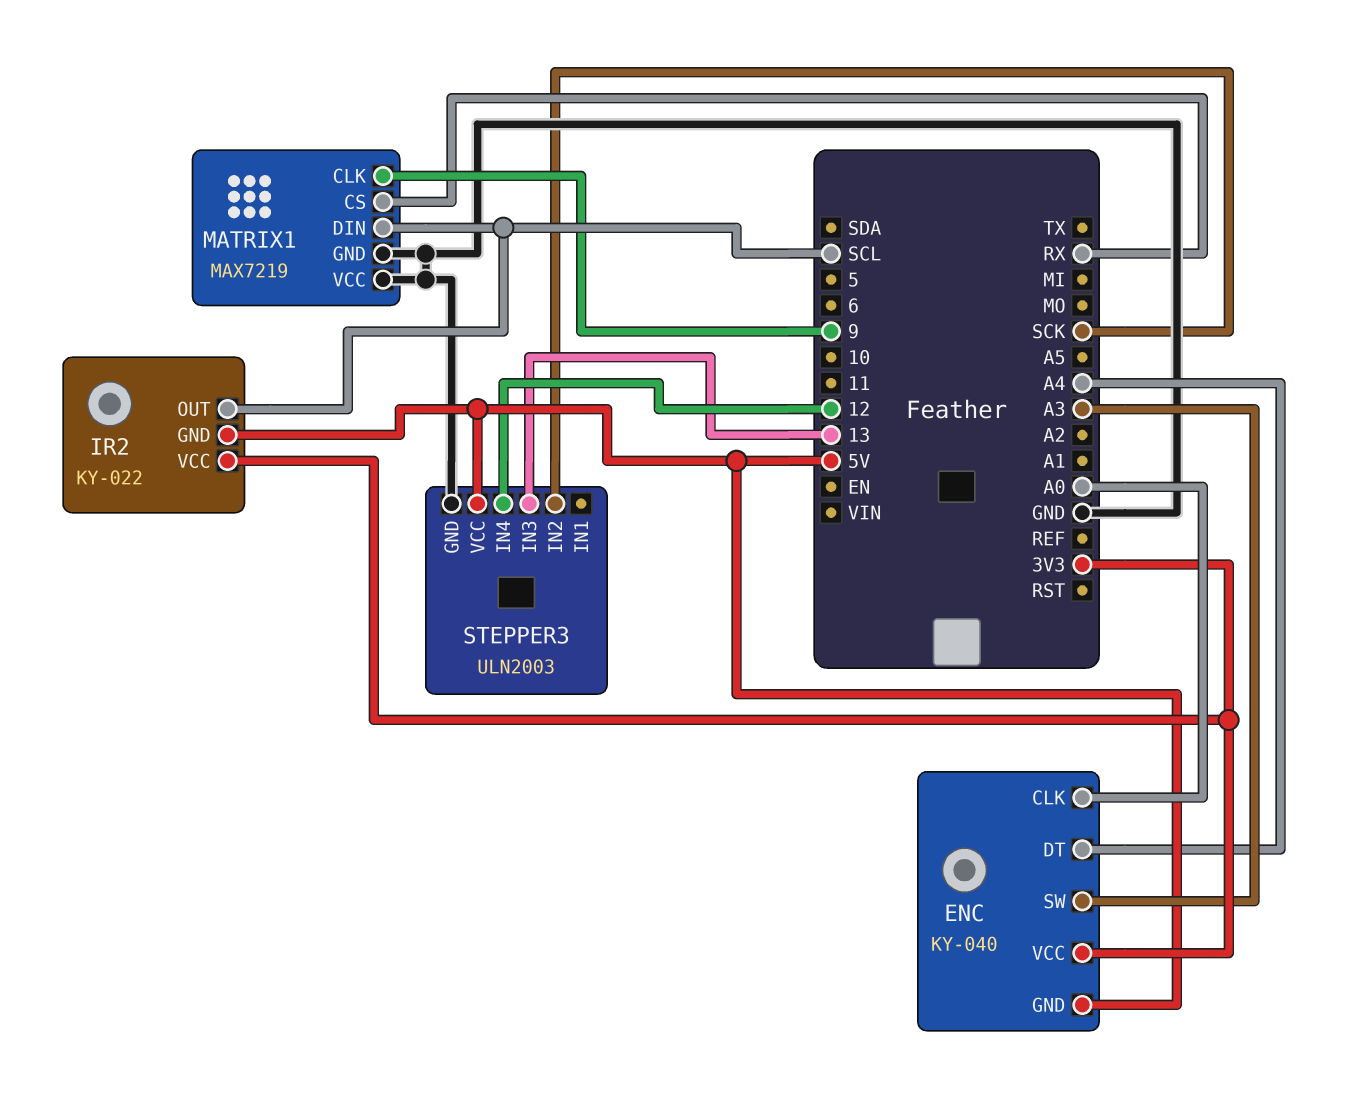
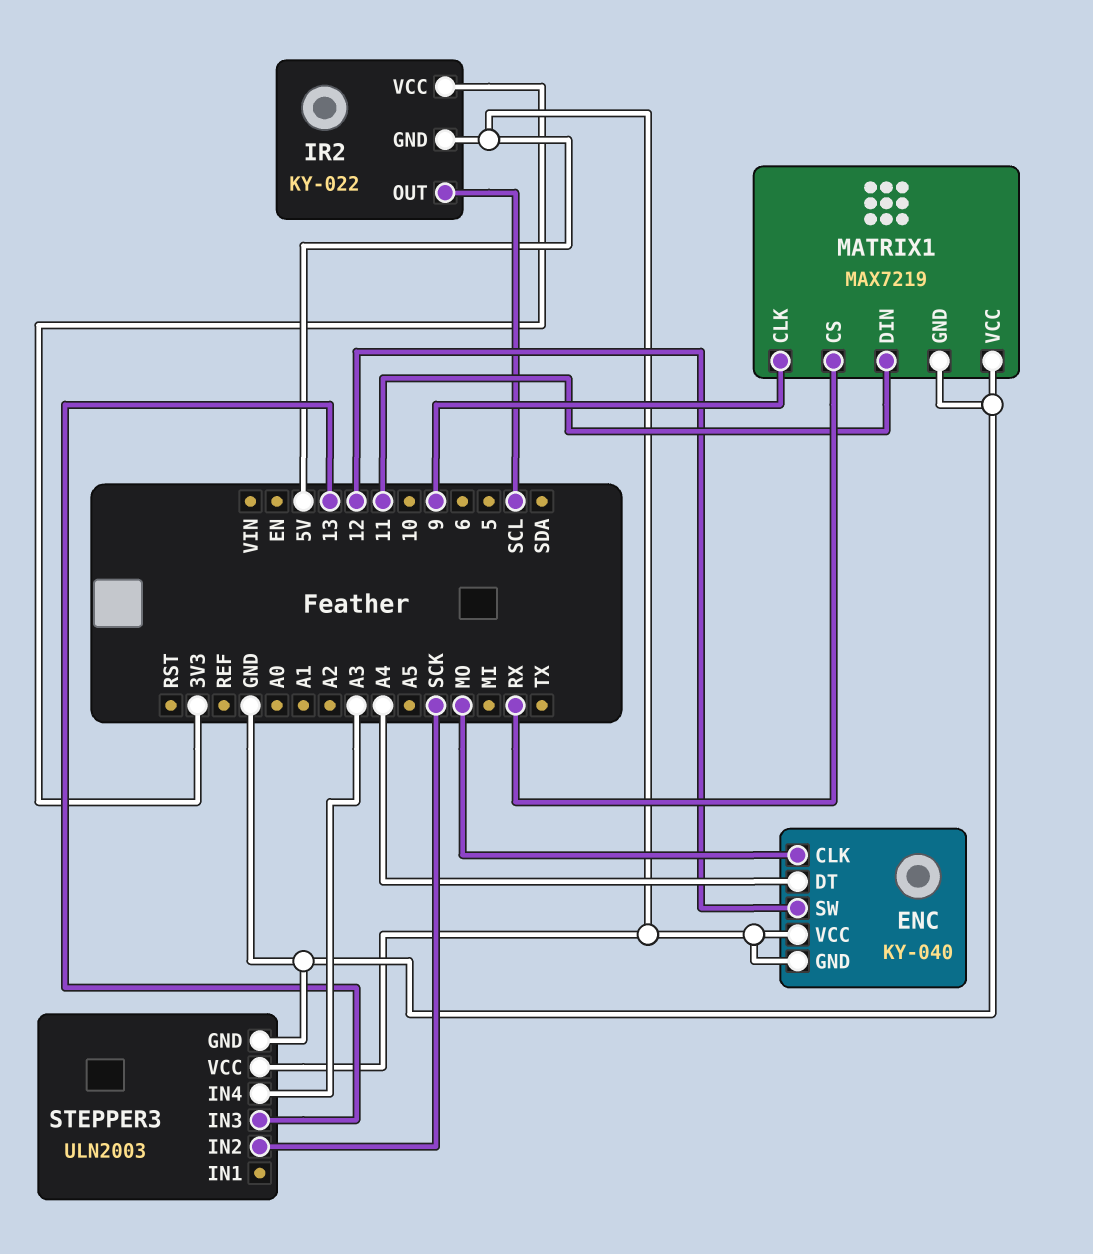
ENC pin CLK: A0 -> MO
ENC pin SW: A3 -> 12
ENC pin VCC: 3V3 -> 5V
MATRIX1 pin DIN: SCL -> 11
STEPPER3 pin IN4: 12 -> A3

